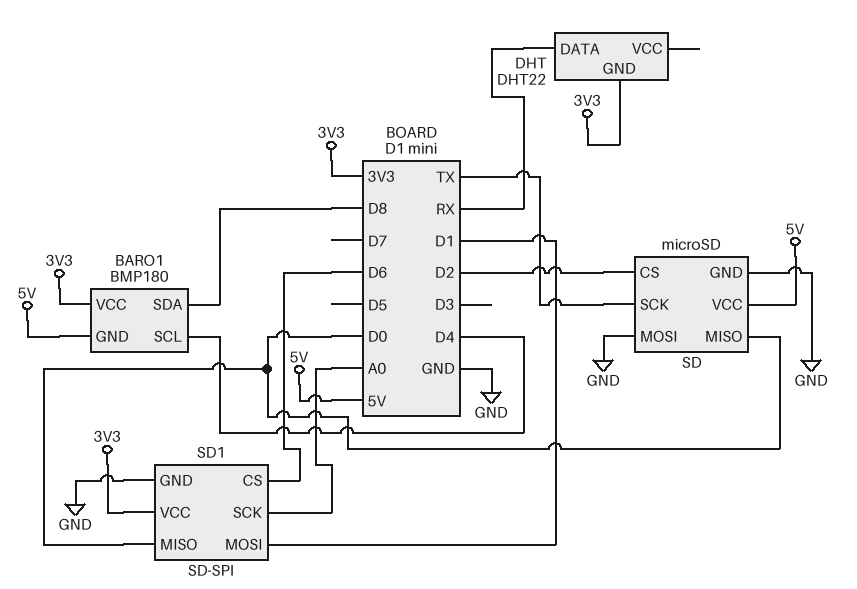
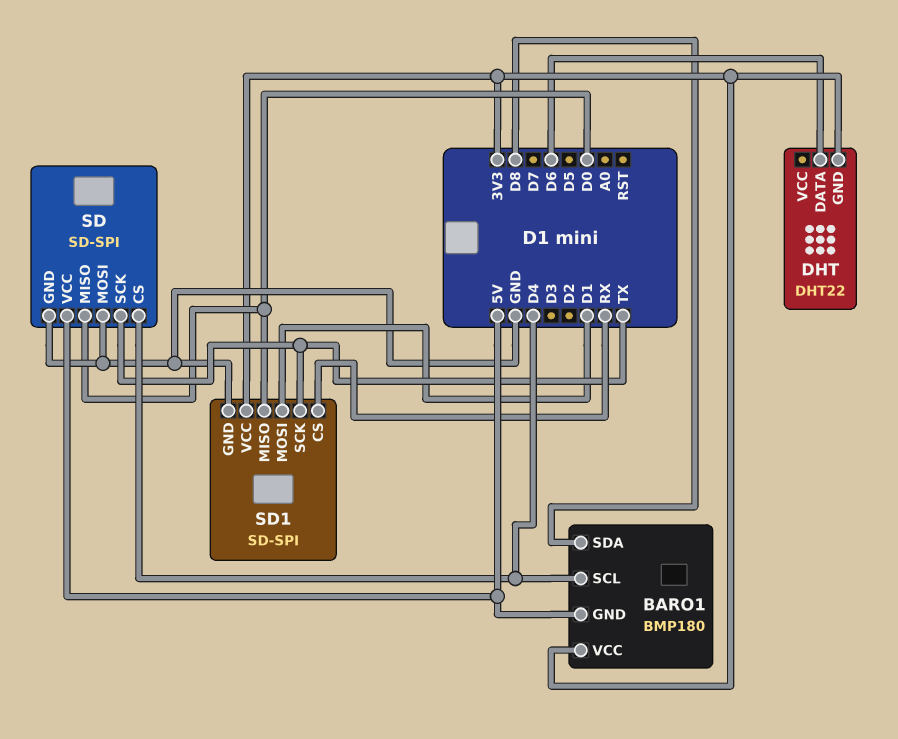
DHT pin DATA: RX -> D6
SD: microSD -> SD-SPI
SD pin CS: D2 -> D4
SD1 pin CS: D6 -> RX
SD1 pin SCK: A0 -> TX

